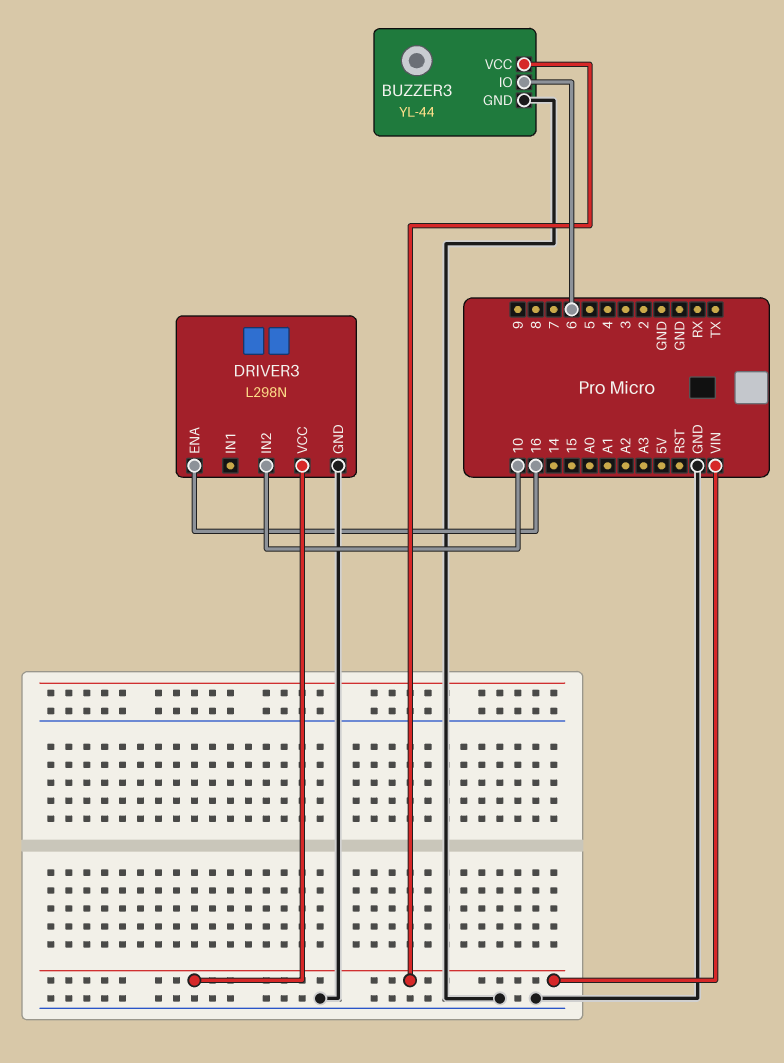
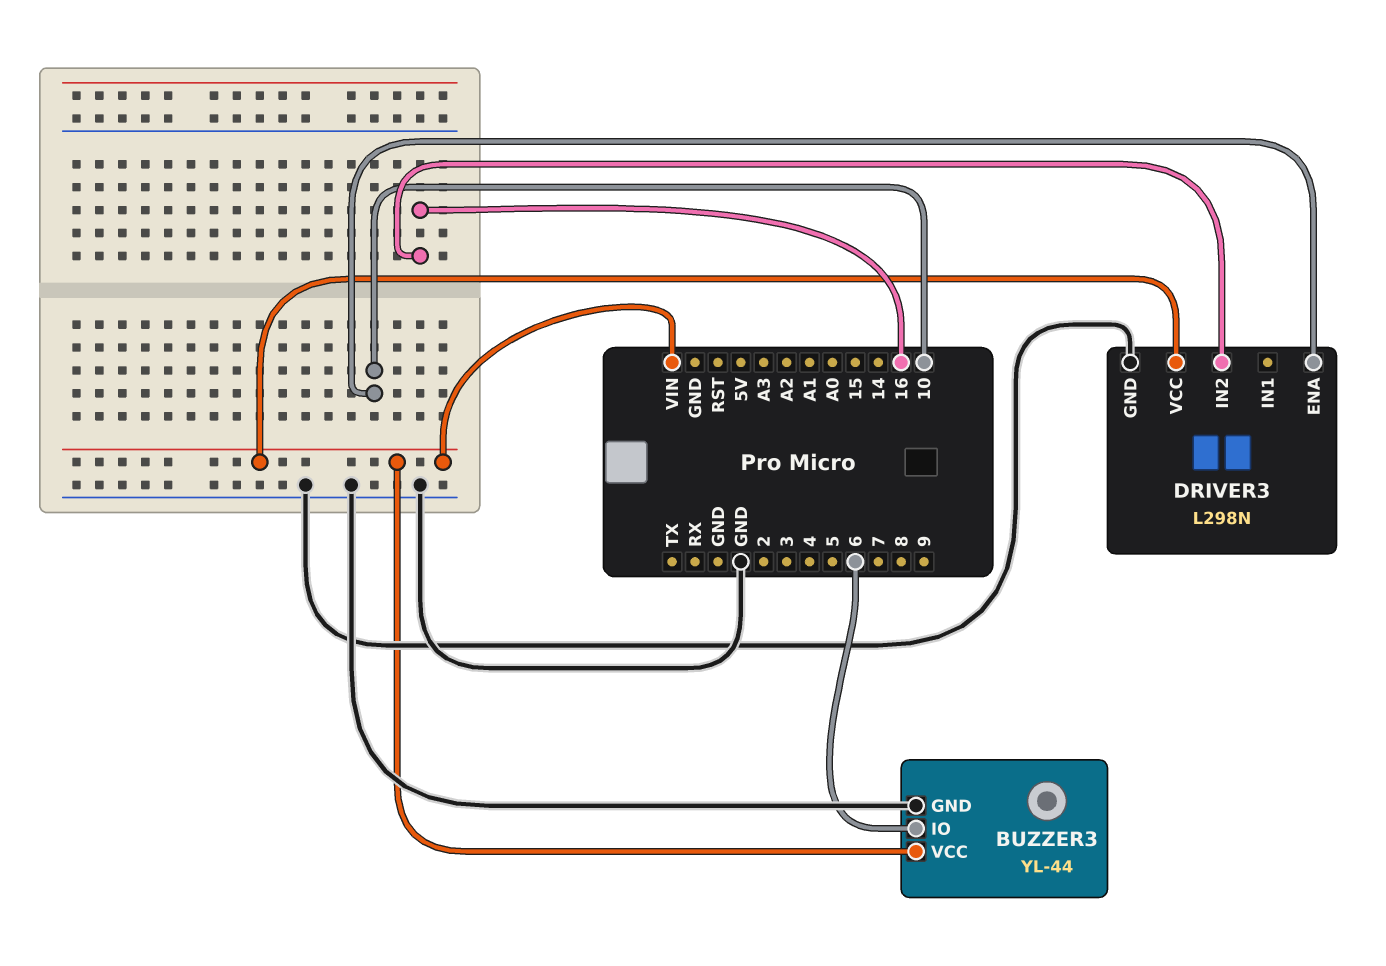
DRIVER3 pin ENA: 16 -> 10
DRIVER3 pin IN2: 10 -> 16

